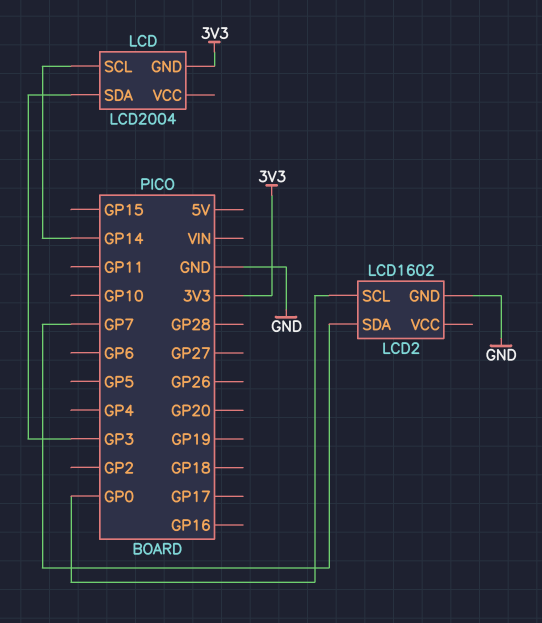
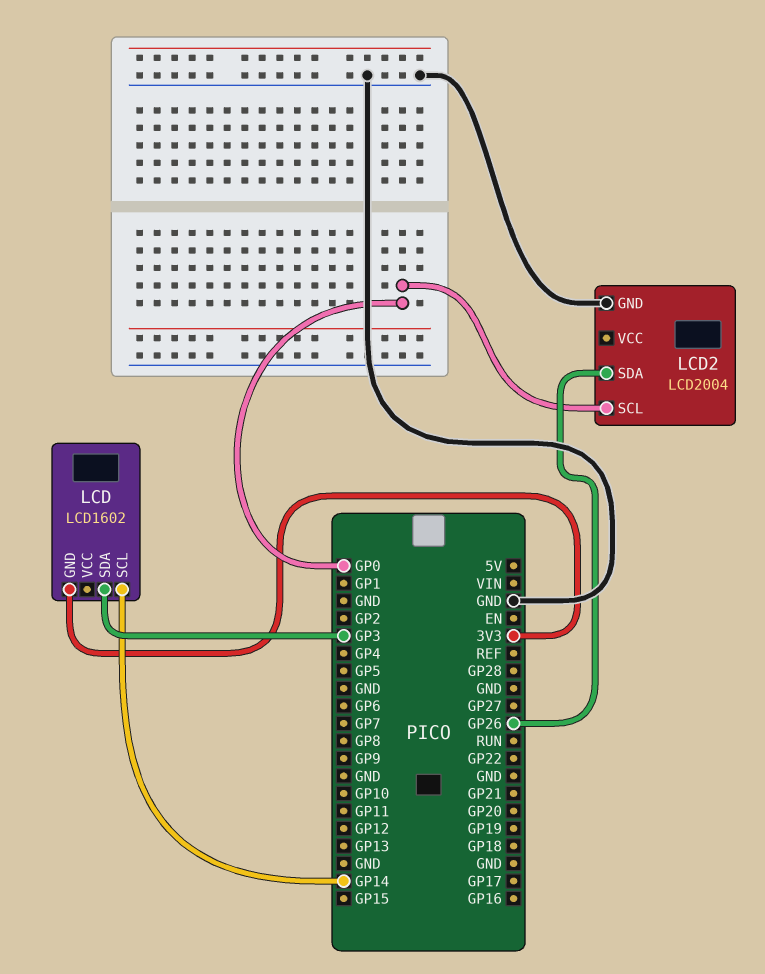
LCD: LCD2004 -> LCD1602
LCD2: LCD1602 -> LCD2004
LCD2 pin SDA: GP7 -> GP26

